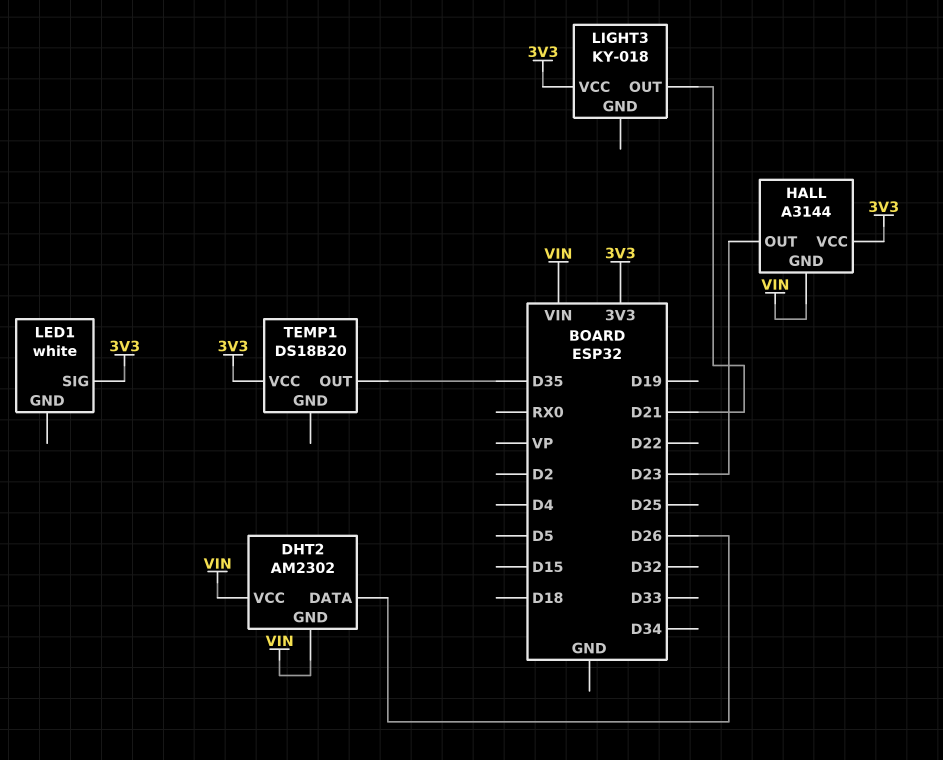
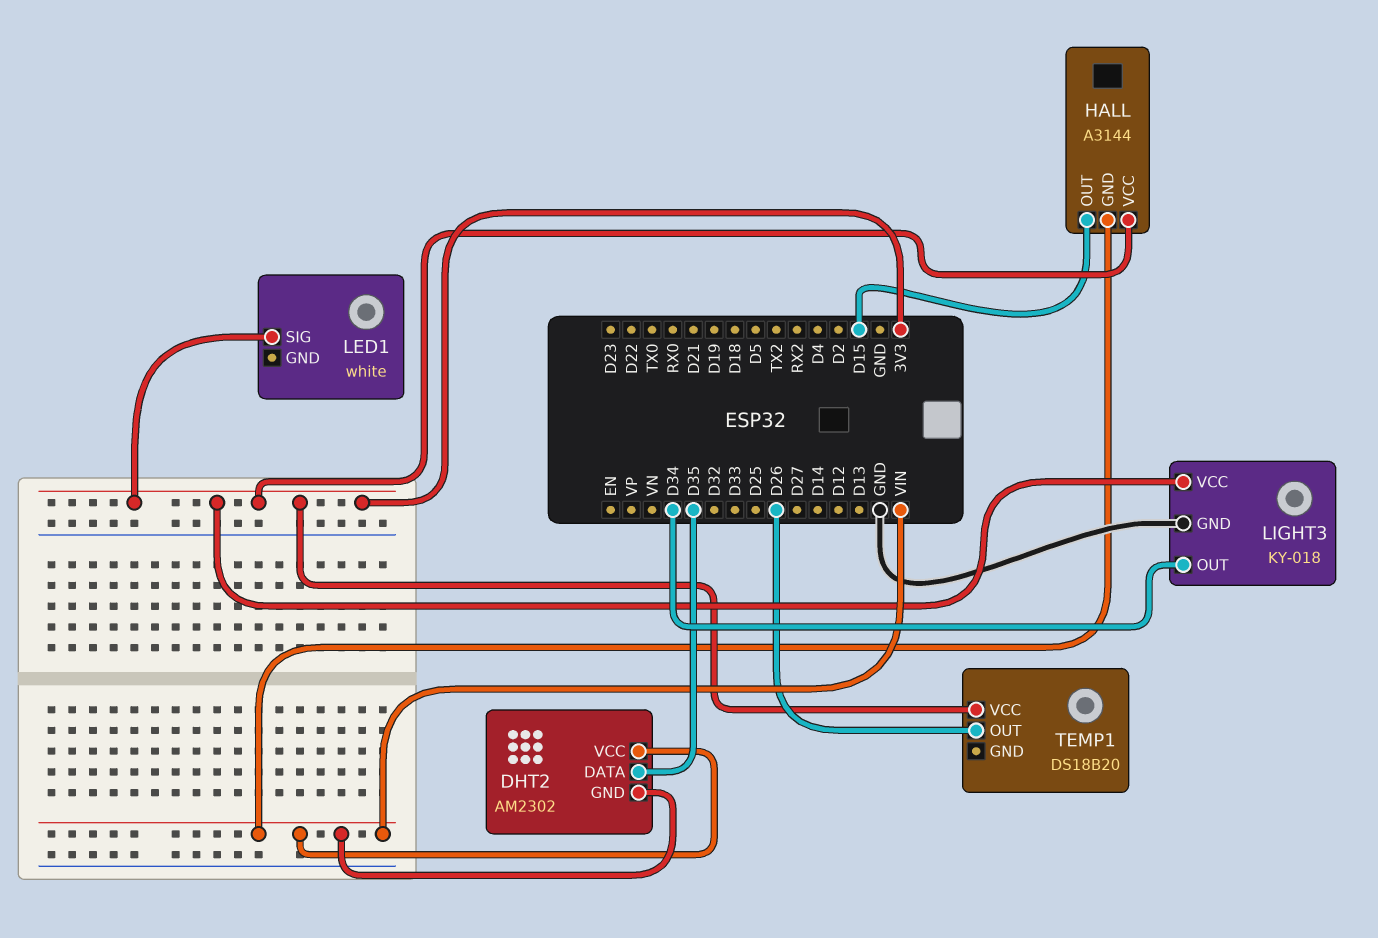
DHT2 pin DATA: D26 -> D35
HALL pin OUT: D23 -> D15
LIGHT3 pin GND: none -> GND
LIGHT3 pin OUT: D21 -> D34
TEMP1 pin OUT: D35 -> D26

